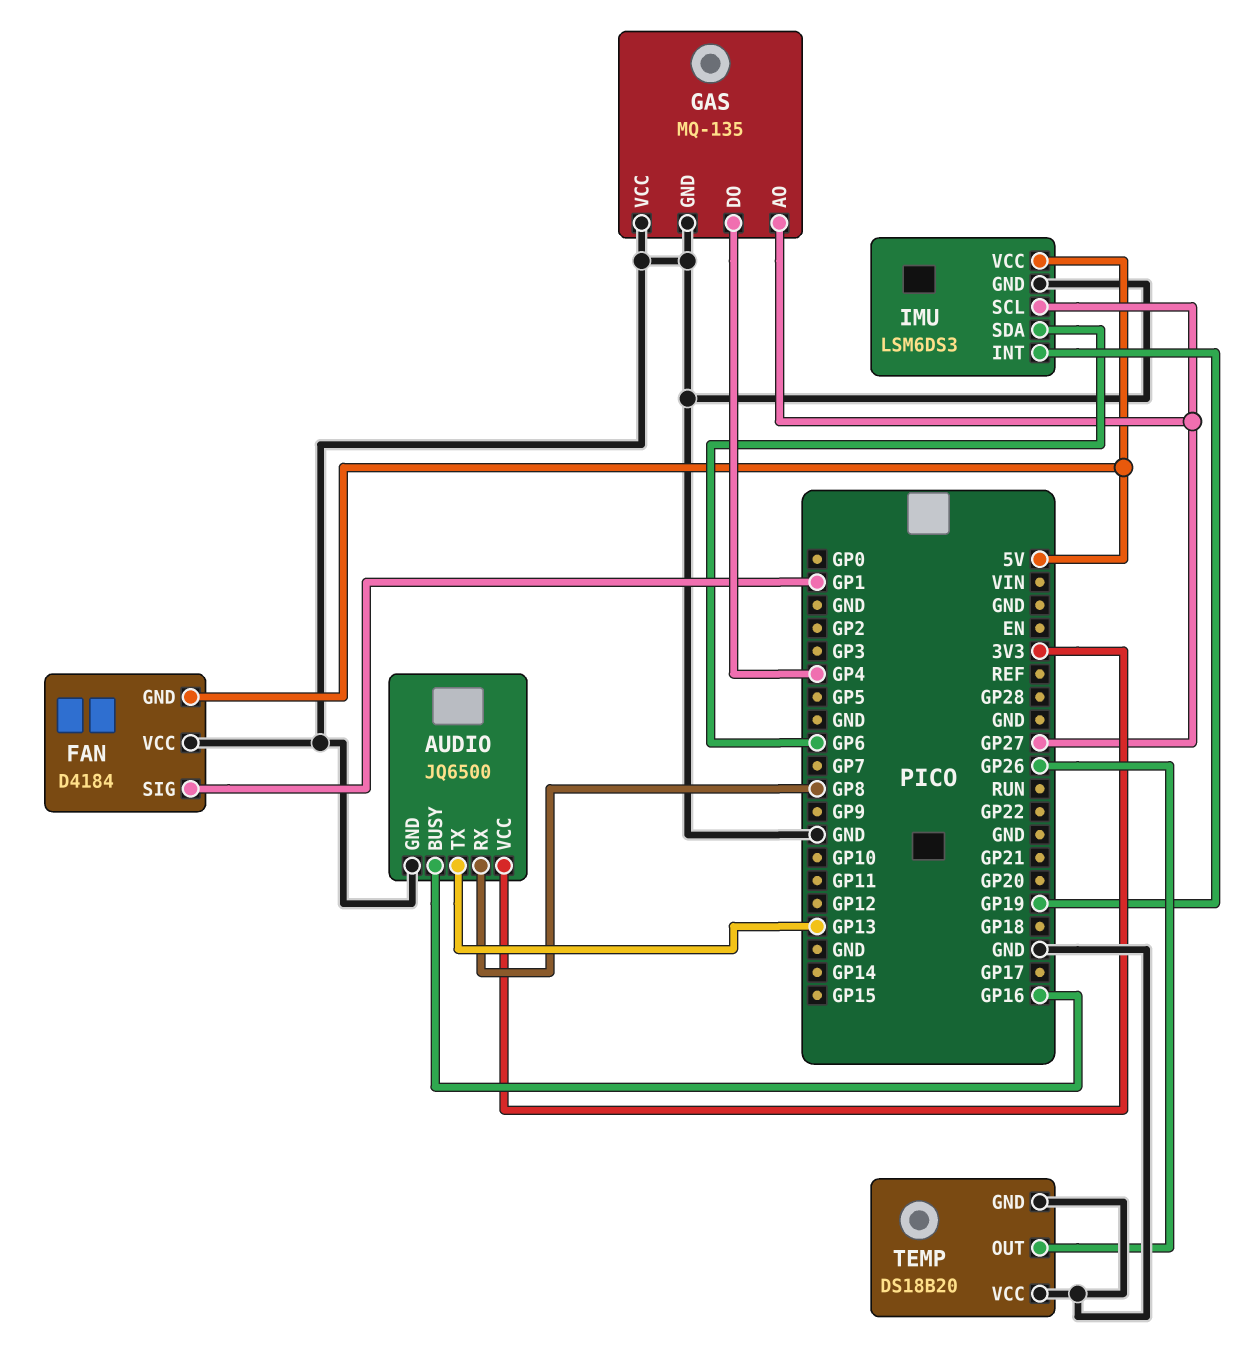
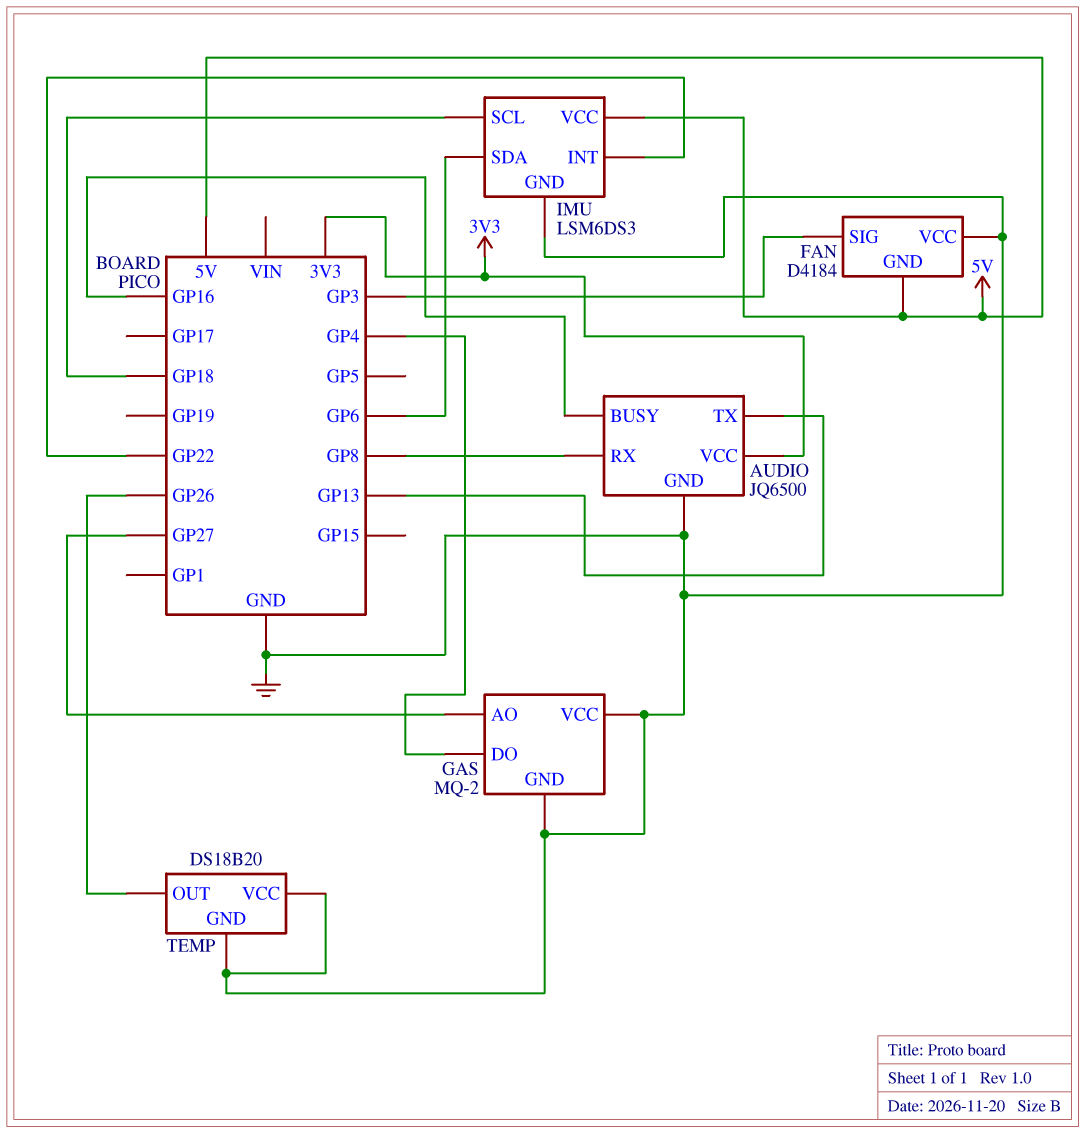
FAN pin SIG: GP1 -> GP3
GAS: MQ-135 -> MQ-2
IMU pin INT: GP19 -> GP22
IMU pin SCL: GP27 -> GP18

